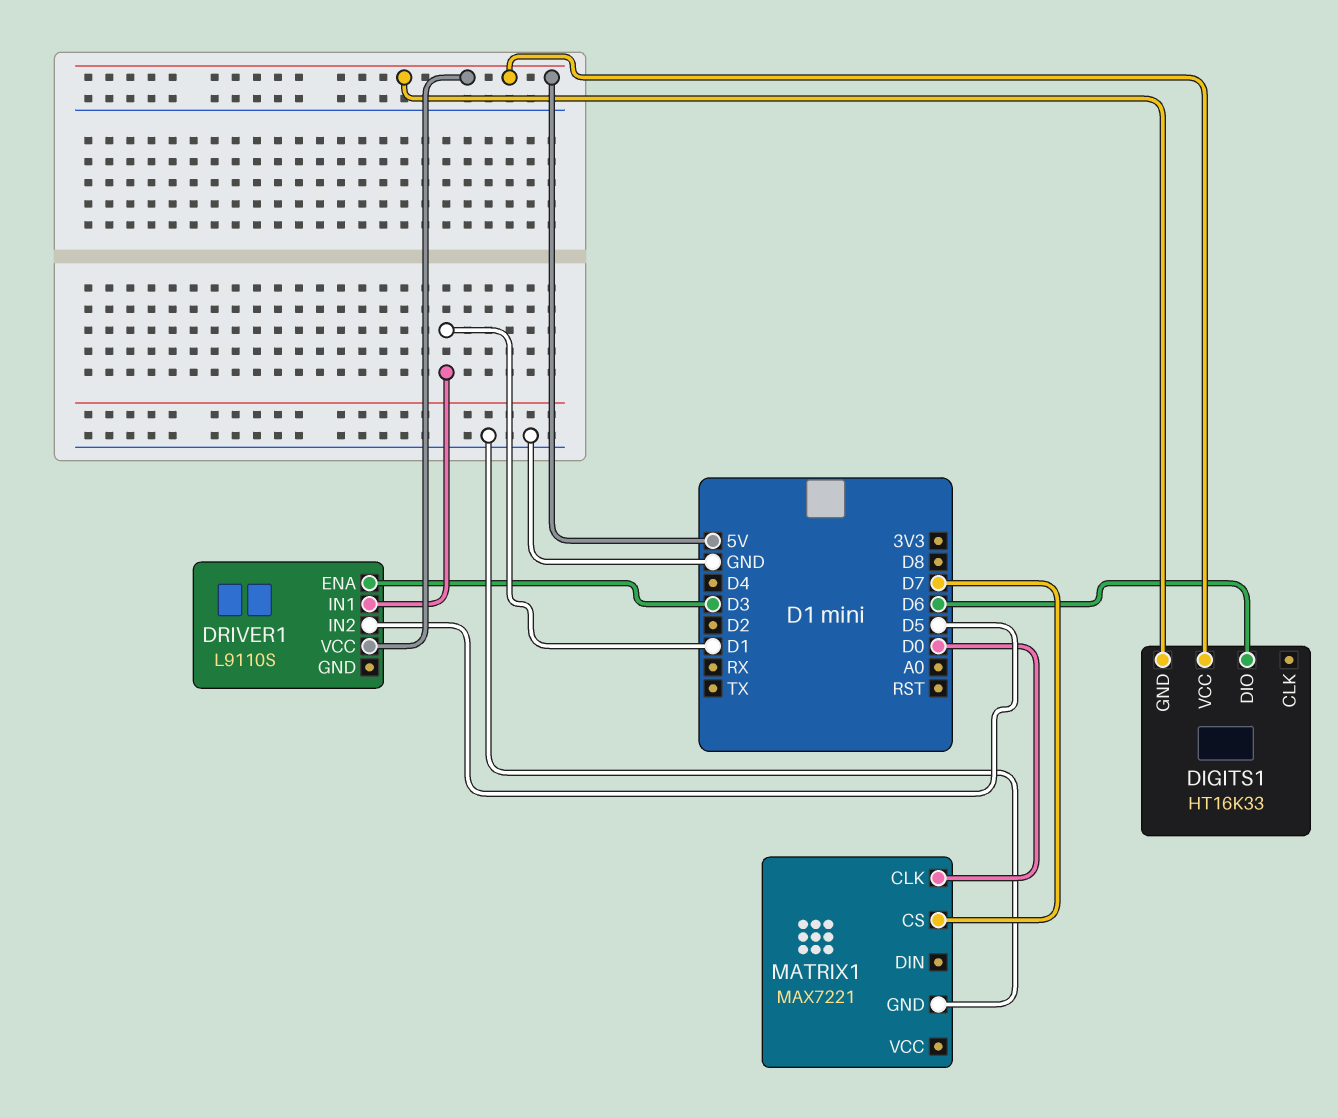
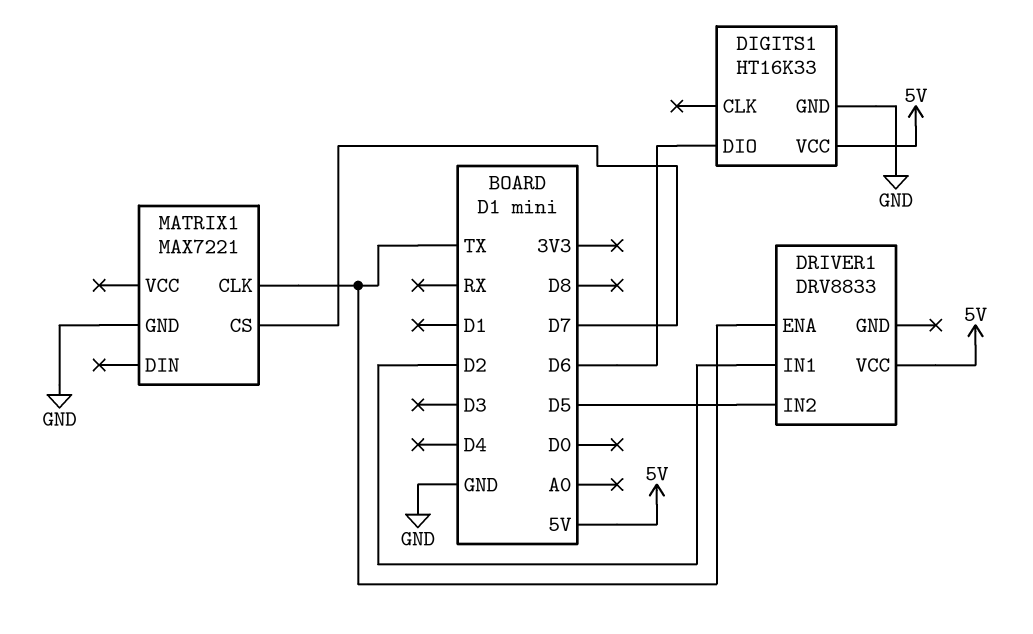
DIGITS1 pin GND: 5V -> GND
DRIVER1: L9110S -> DRV8833
DRIVER1 pin ENA: D3 -> TX
DRIVER1 pin IN1: D1 -> D2
MATRIX1 pin CLK: D0 -> TX

